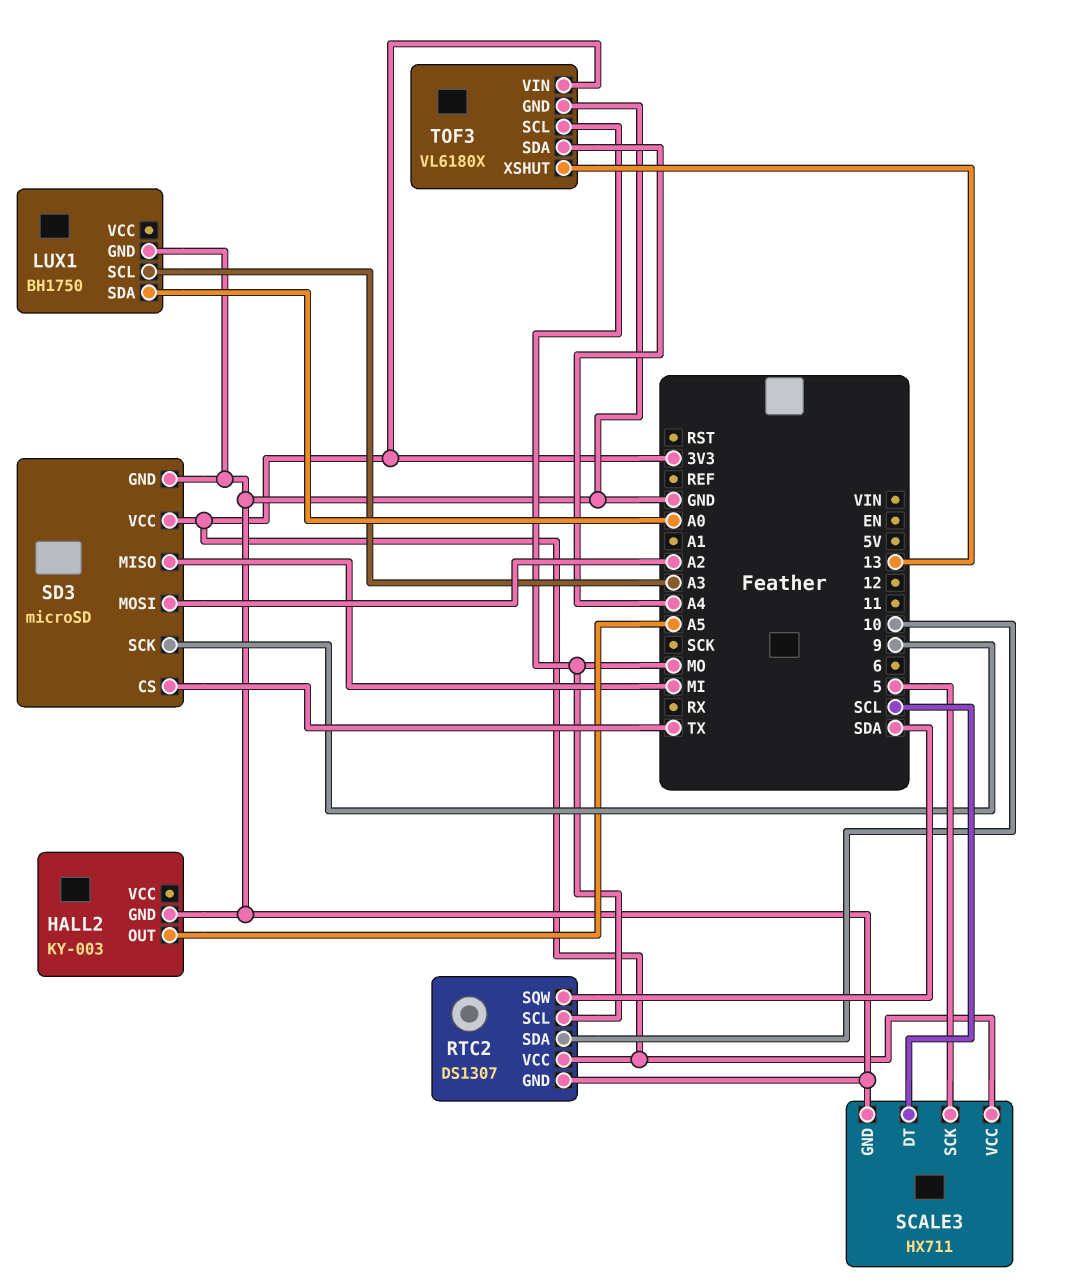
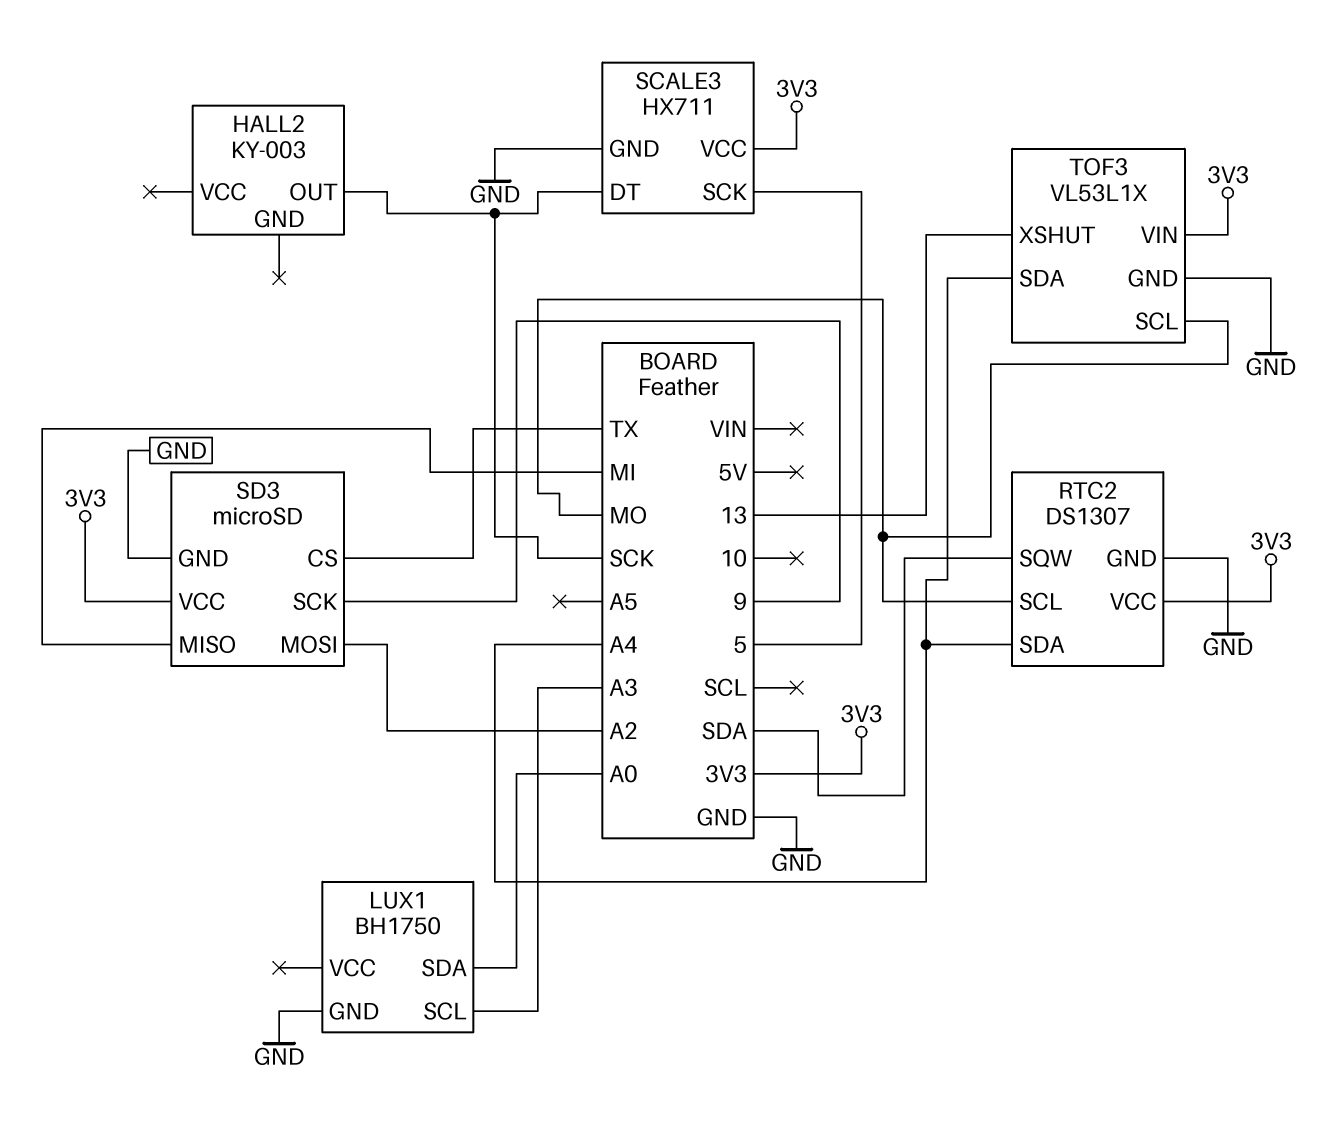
HALL2 pin GND: GND -> none
HALL2 pin OUT: A5 -> SCK
RTC2 pin SDA: 10 -> A4
SCALE3 pin DT: SCL -> SCK
TOF3: VL6180X -> VL53L1X

